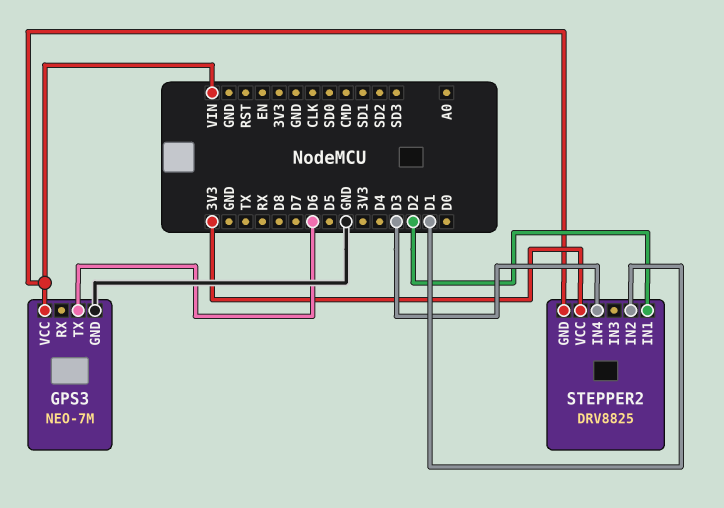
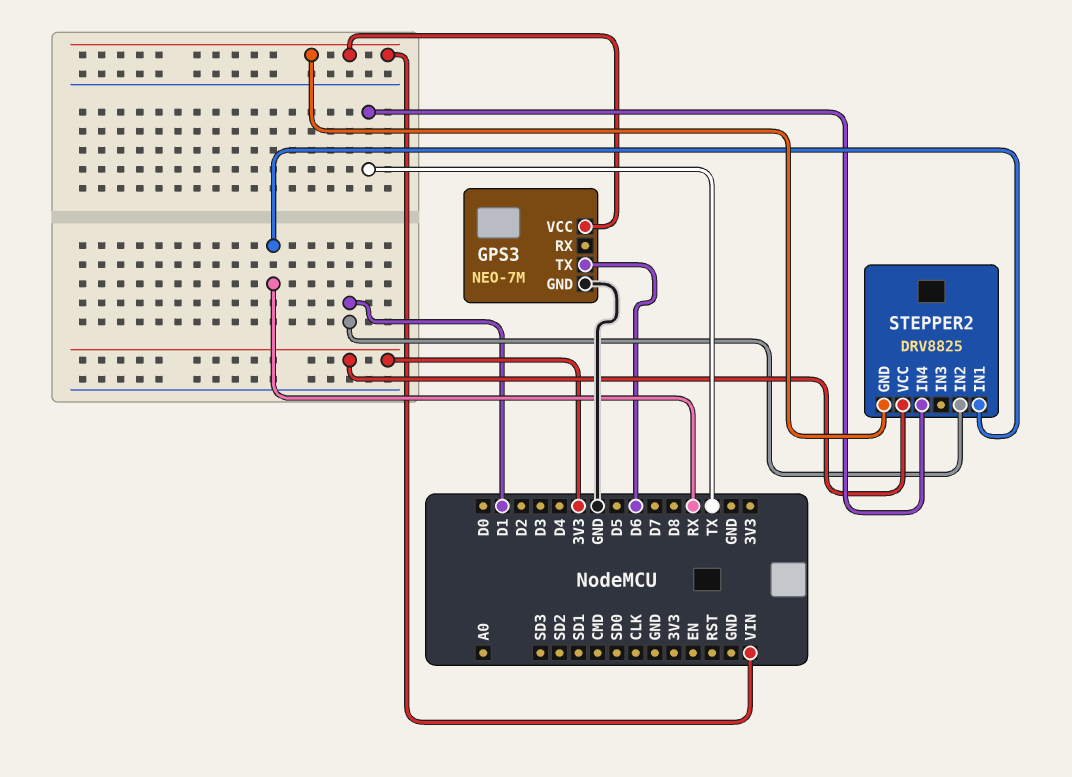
STEPPER2 pin IN1: D2 -> RX
STEPPER2 pin IN4: D3 -> TX

